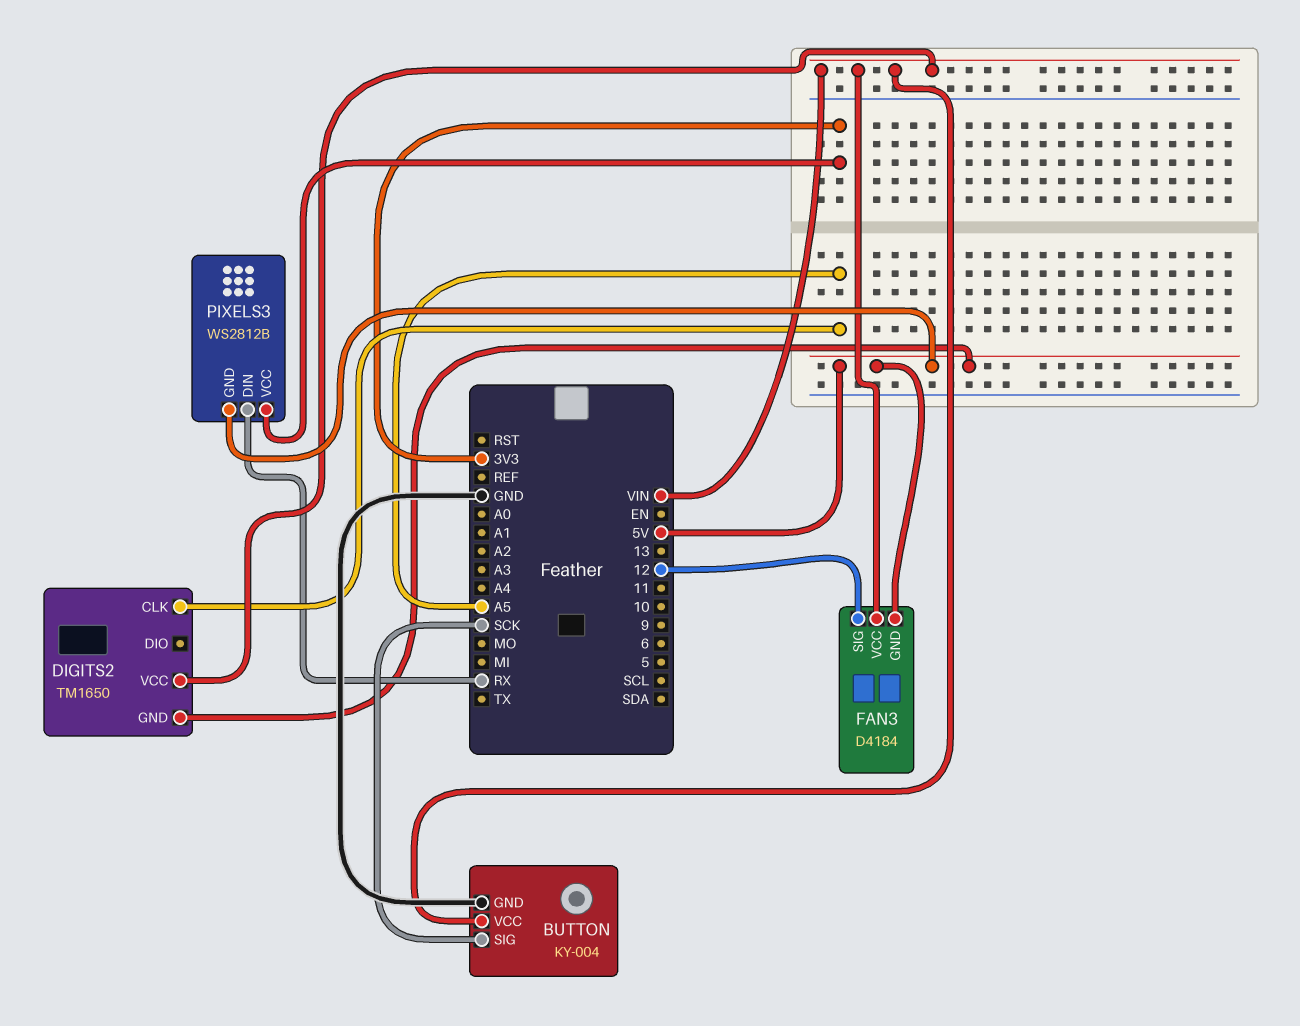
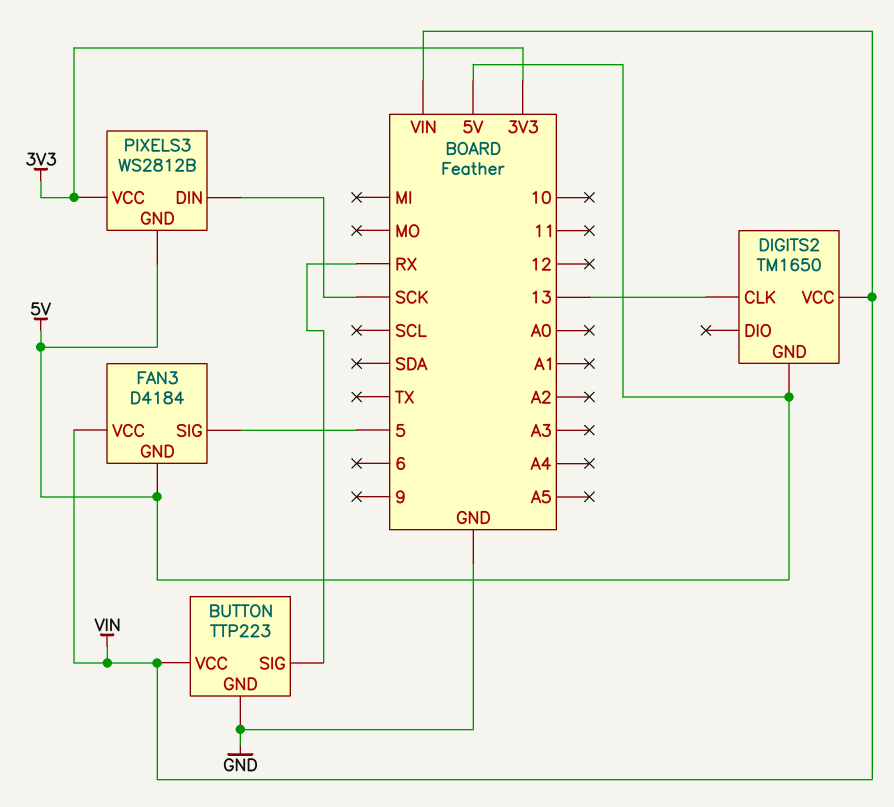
BUTTON: KY-004 -> TTP223
BUTTON pin SIG: SCK -> RX
DIGITS2 pin CLK: A5 -> 13
FAN3 pin SIG: 12 -> 5
PIXELS3 pin DIN: RX -> SCK

